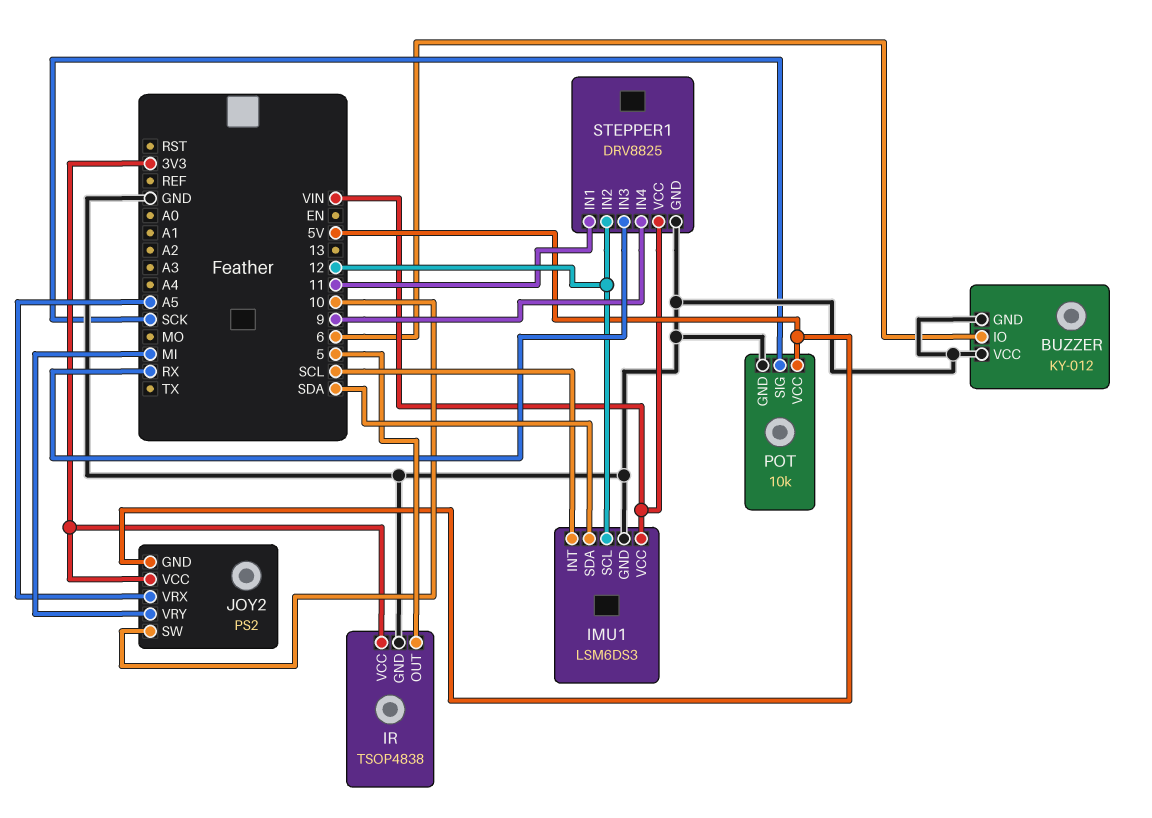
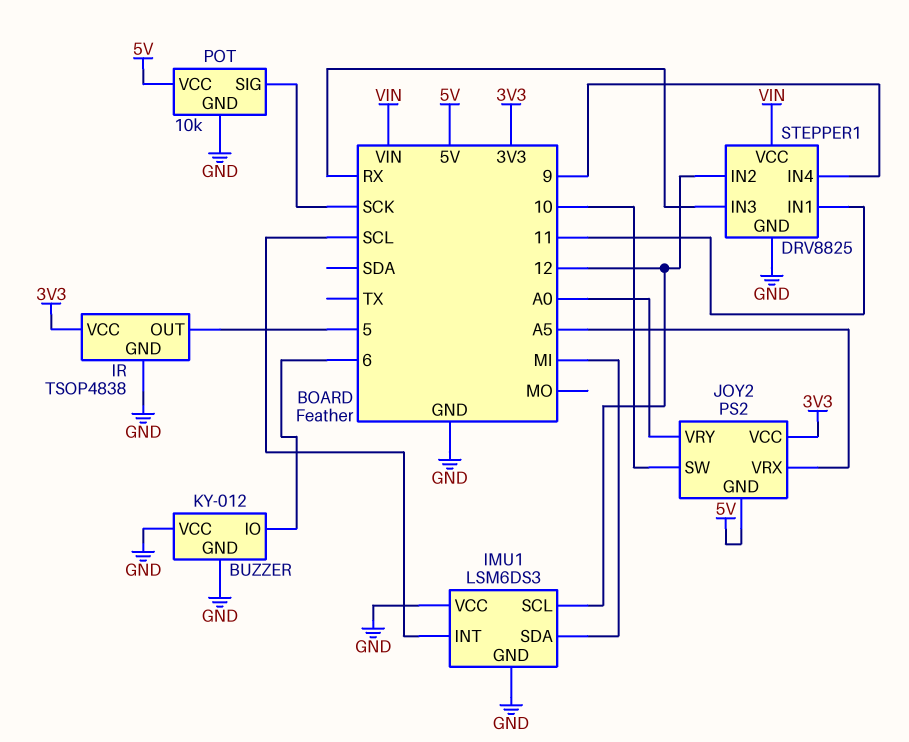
IMU1 pin SDA: SDA -> MI
IMU1 pin VCC: VIN -> GND
JOY2 pin VRY: MI -> A0

